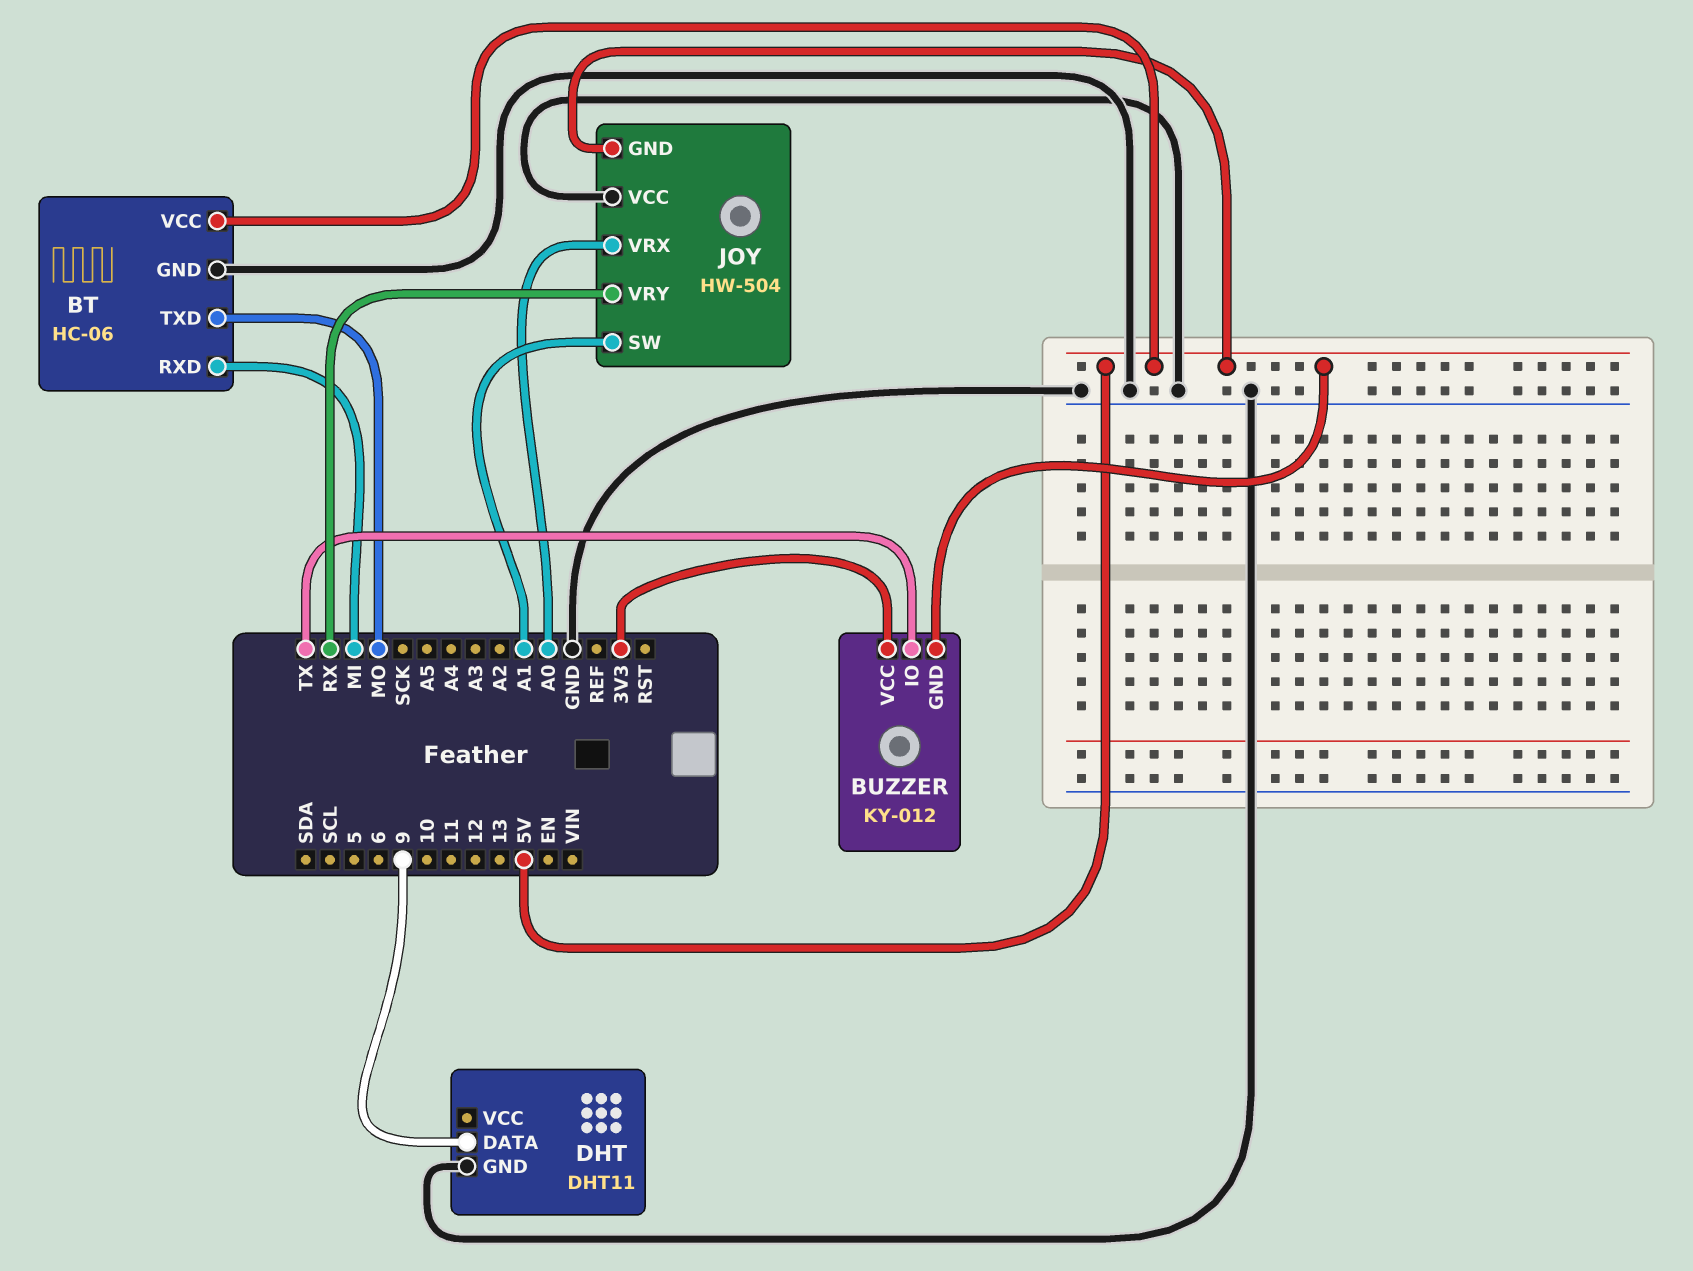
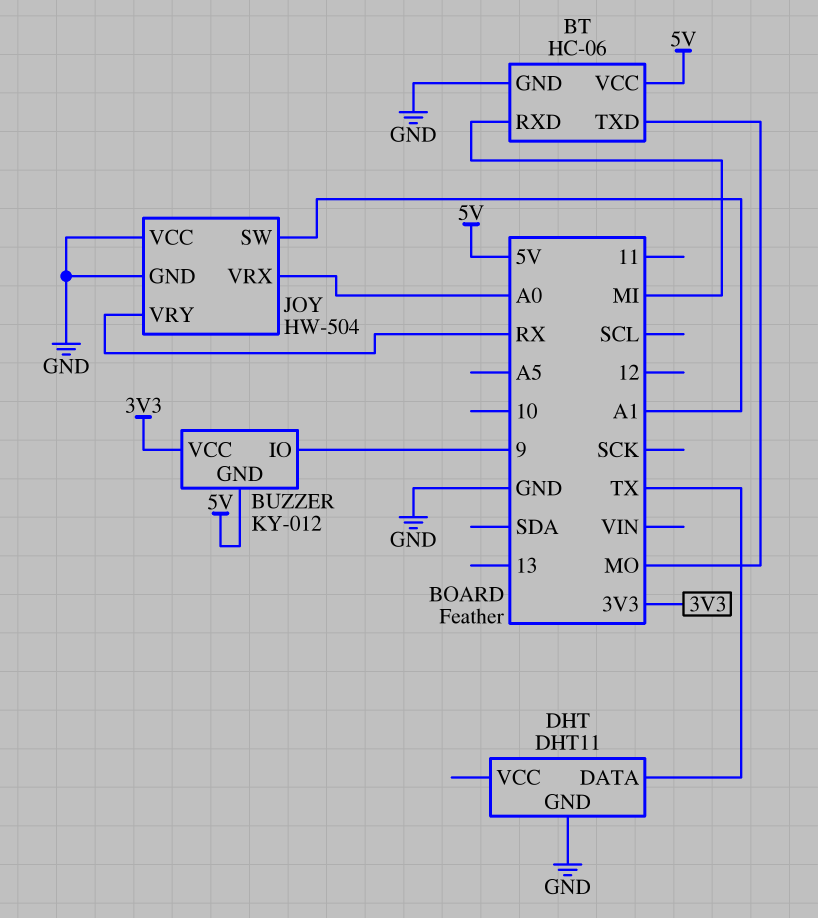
BUZZER pin IO: TX -> 9
DHT pin DATA: 9 -> TX
JOY pin GND: 5V -> GND

